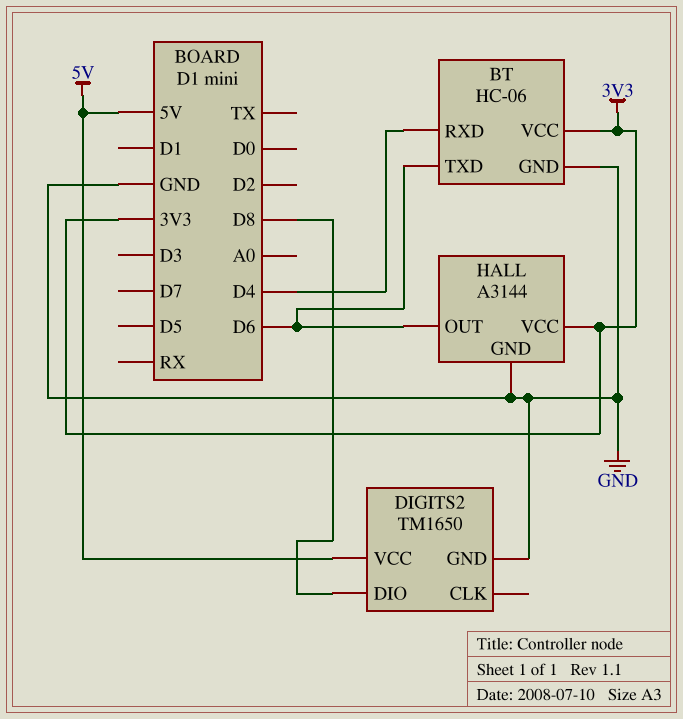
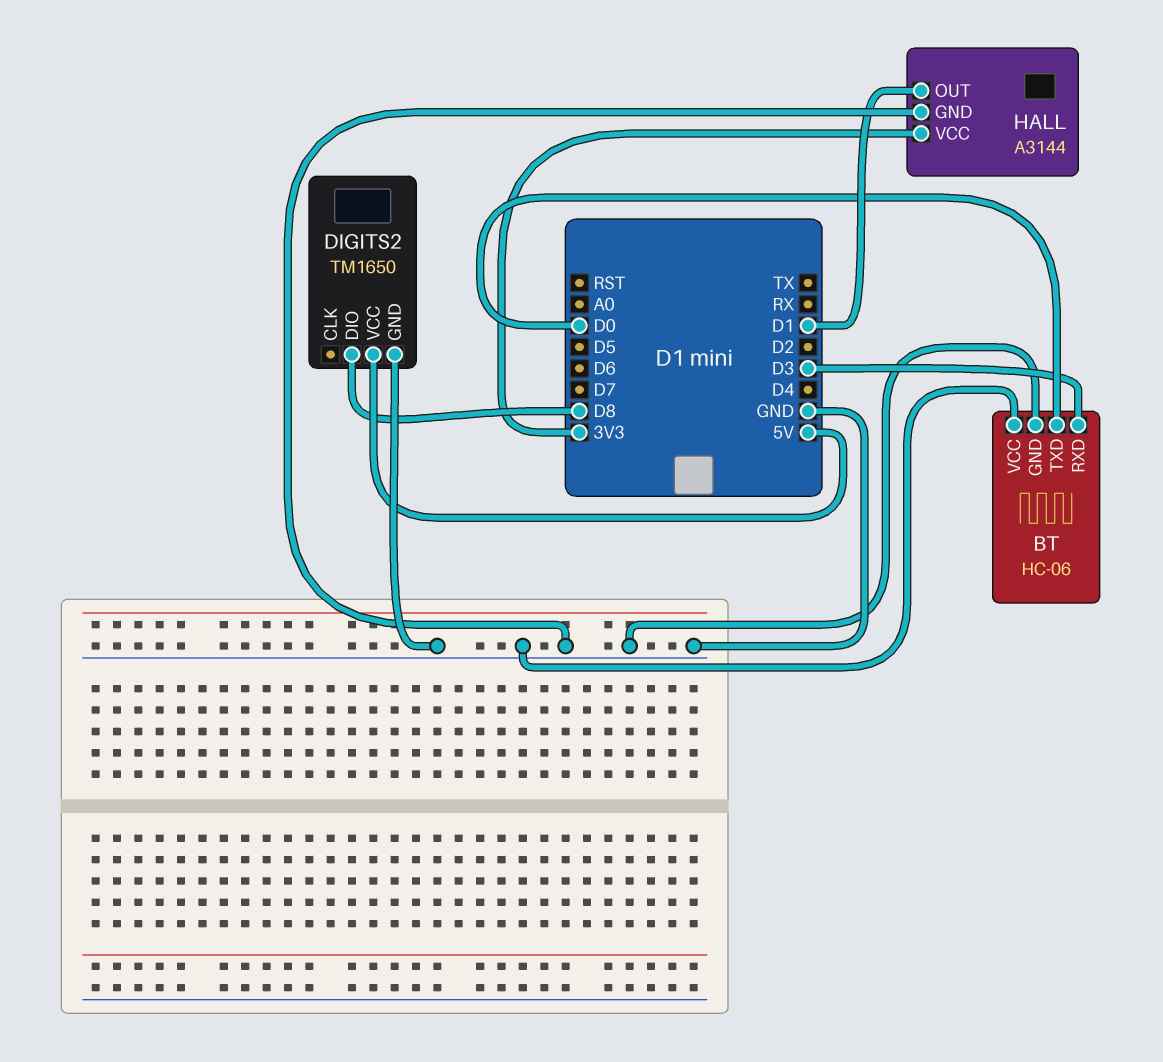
BT pin RXD: D4 -> D3
BT pin TXD: D6 -> D0
BT pin VCC: 3V3 -> GND
HALL pin OUT: D6 -> D1

